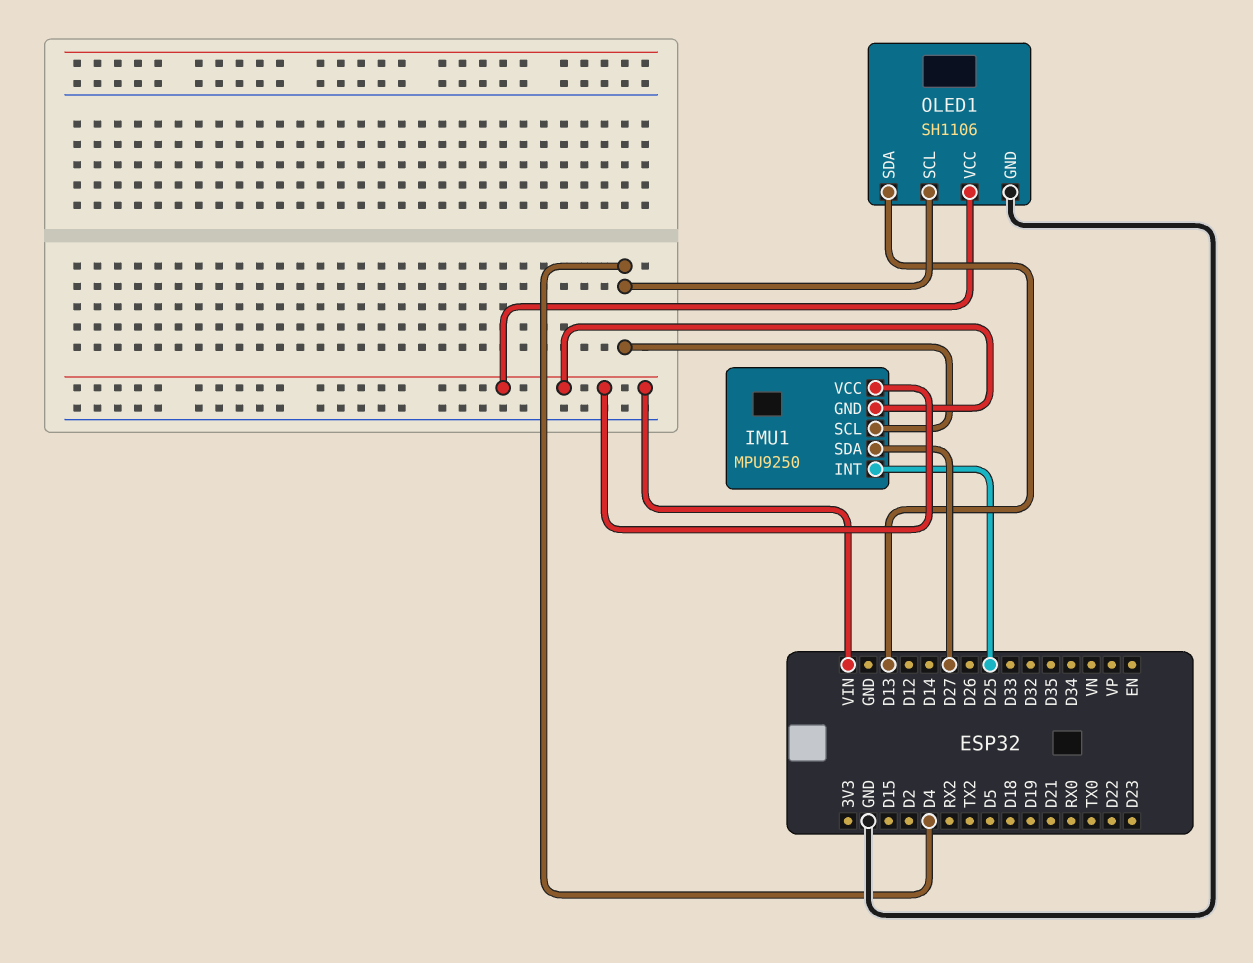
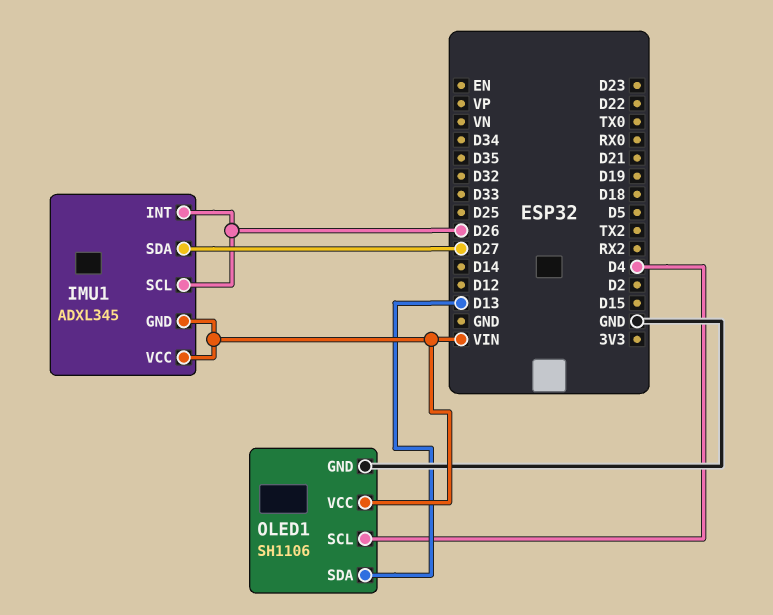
IMU1: MPU9250 -> ADXL345
IMU1 pin INT: D25 -> D26
IMU1 pin SCL: D4 -> D26

